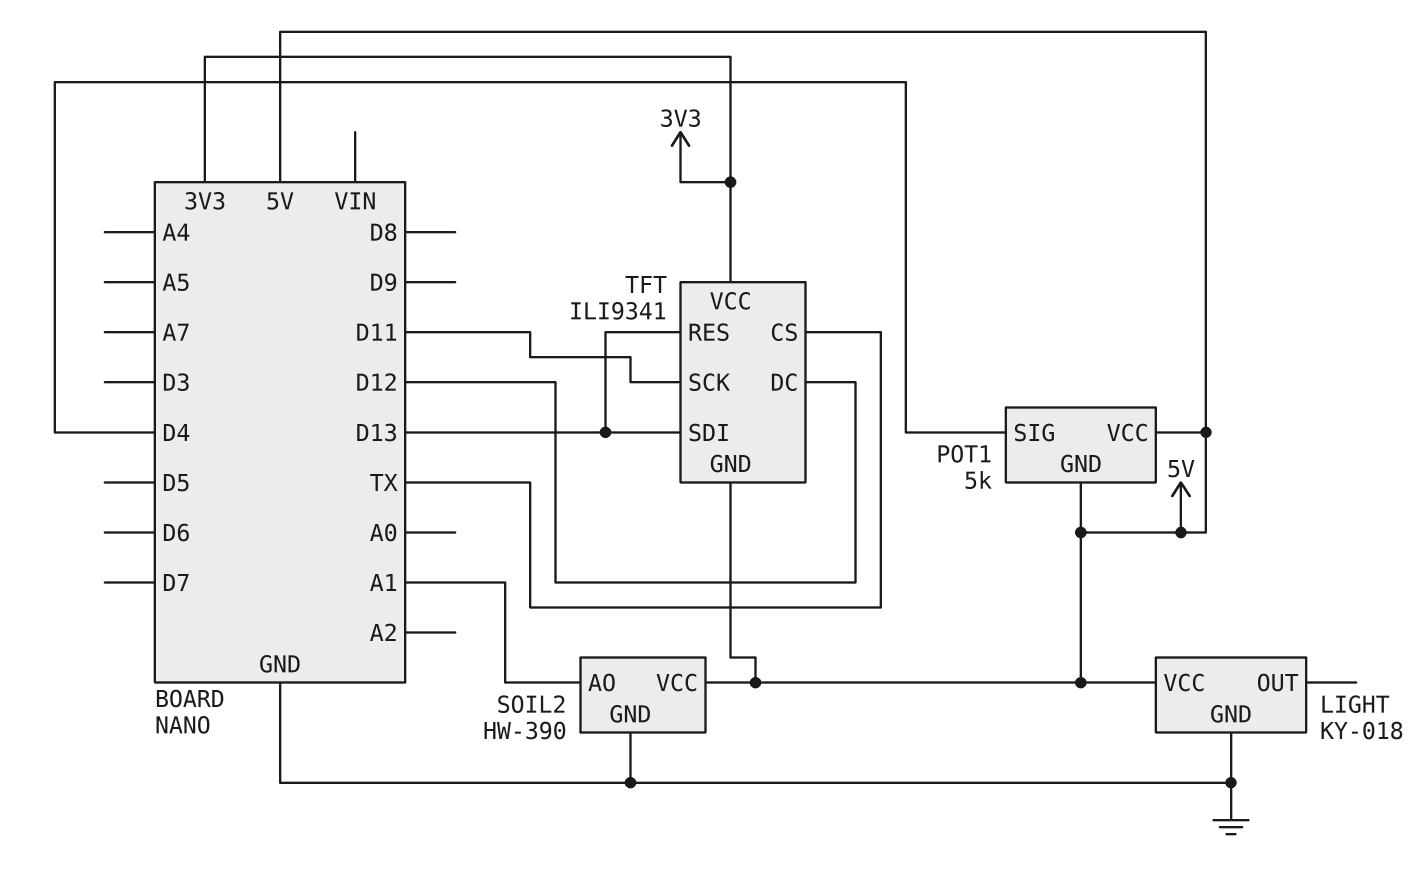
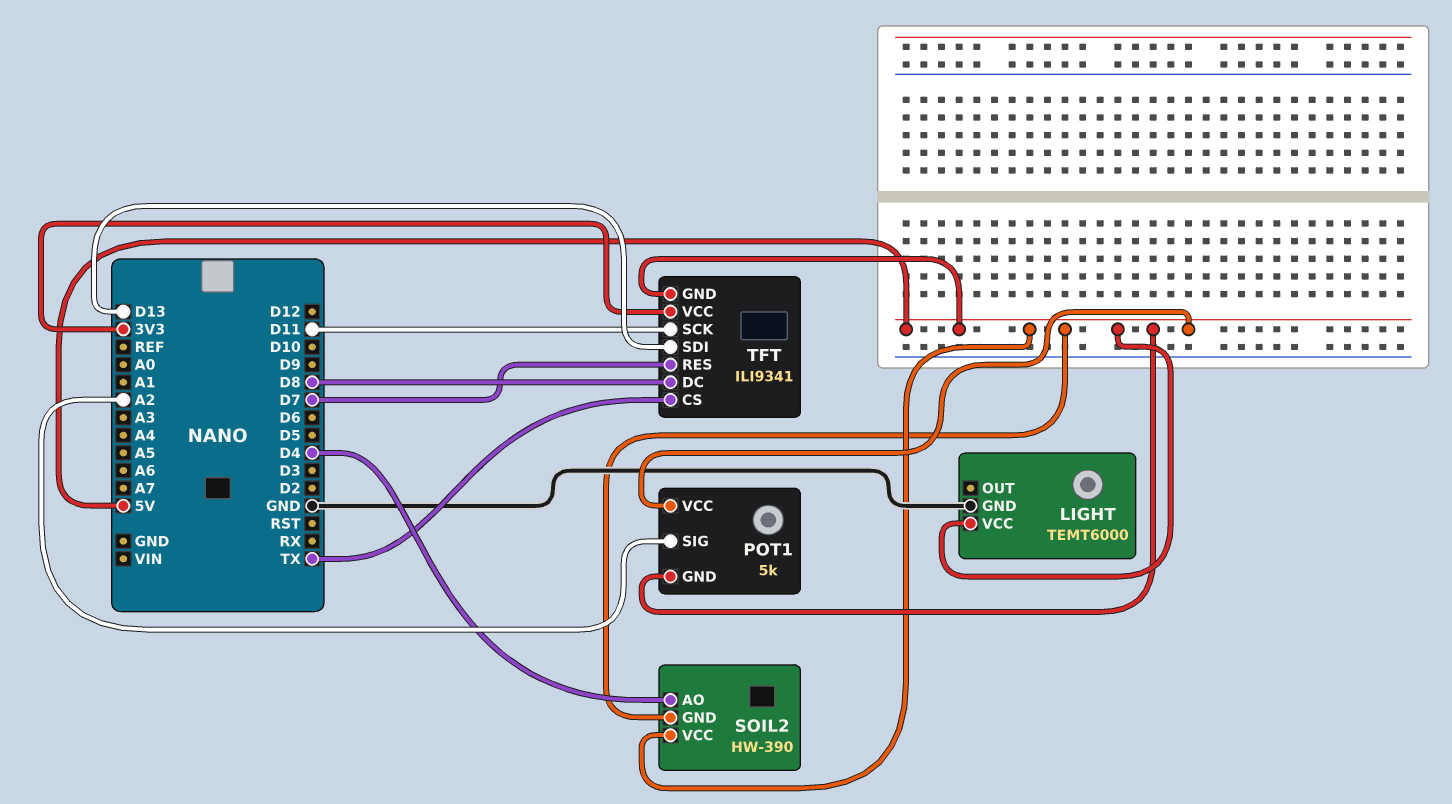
LIGHT: KY-018 -> TEMT6000
POT1 pin SIG: D4 -> A2
SOIL2 pin AO: A1 -> D4
SOIL2 pin GND: GND -> 5V
TFT pin DC: D12 -> D8
TFT pin RES: D13 -> D7

